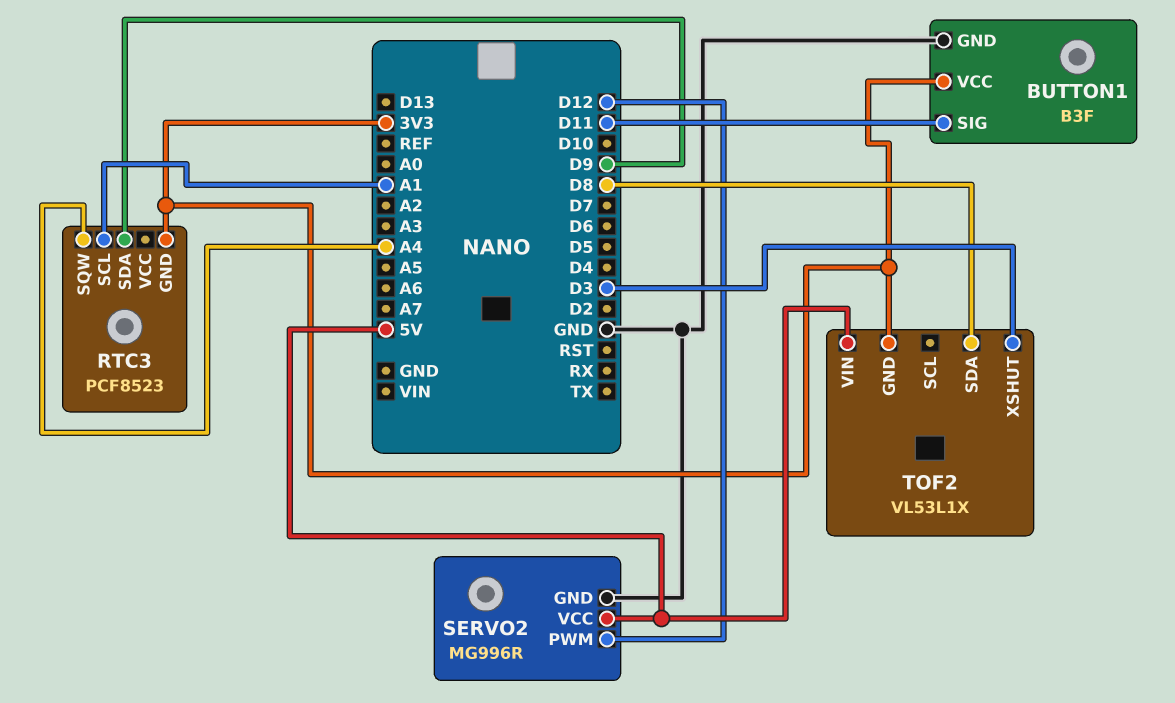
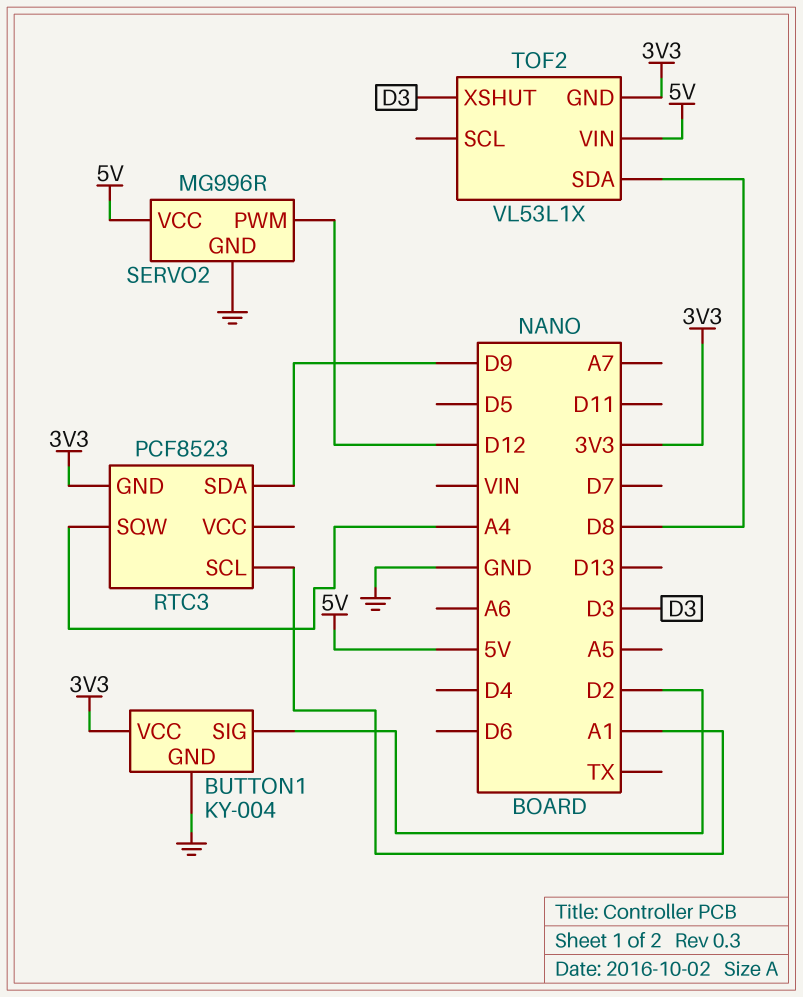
BUTTON1: B3F -> KY-004
BUTTON1 pin SIG: D11 -> D2

